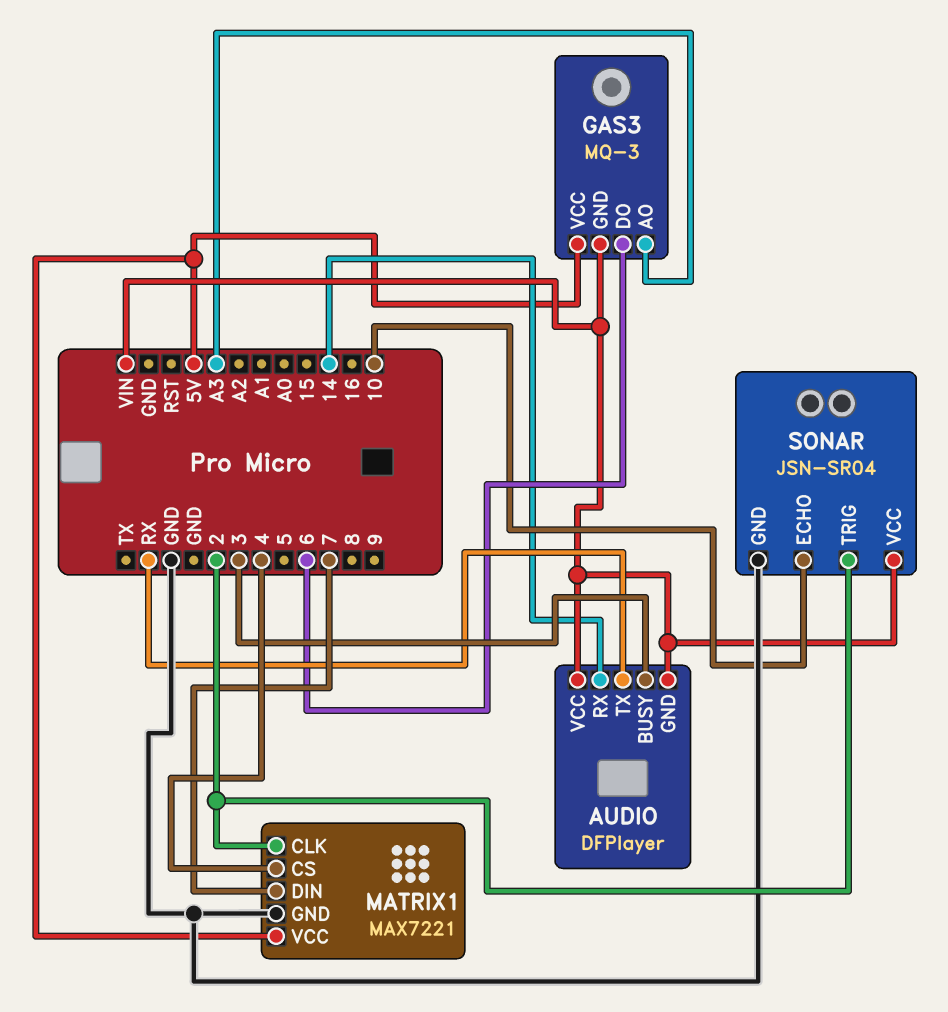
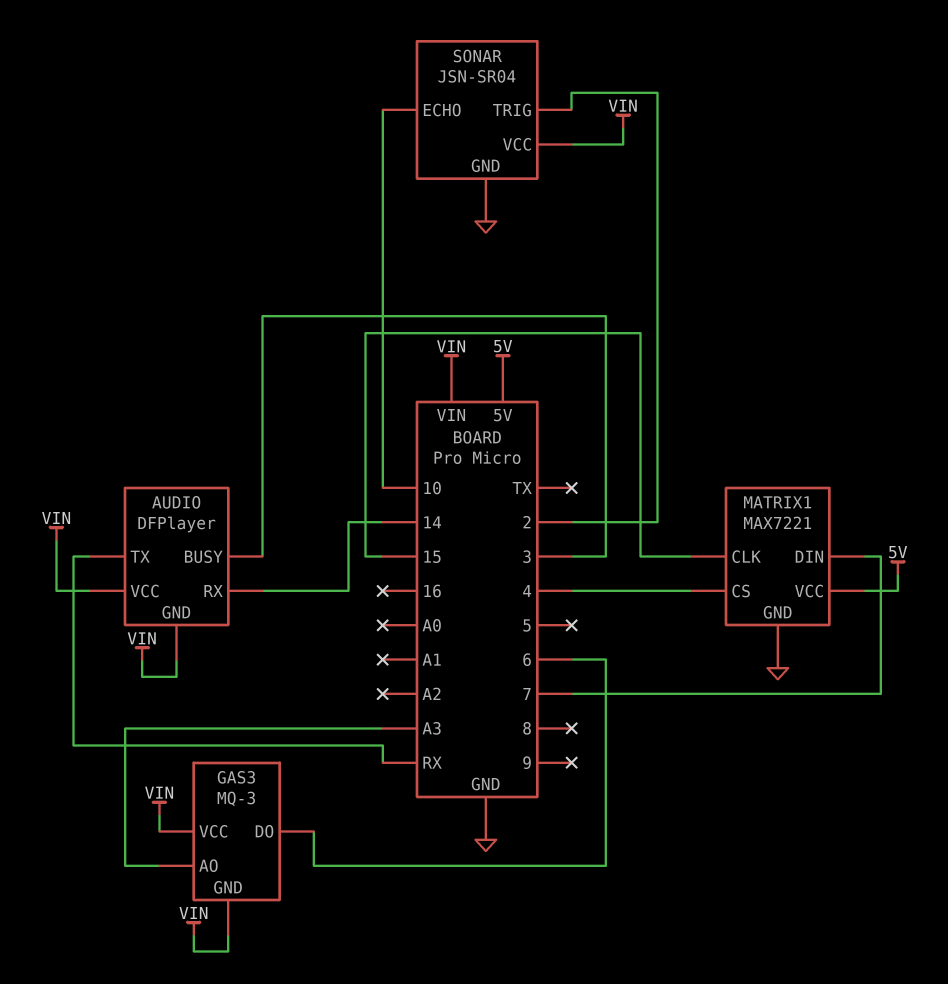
GAS3 pin VCC: 5V -> VIN
MATRIX1 pin CLK: 2 -> 15

